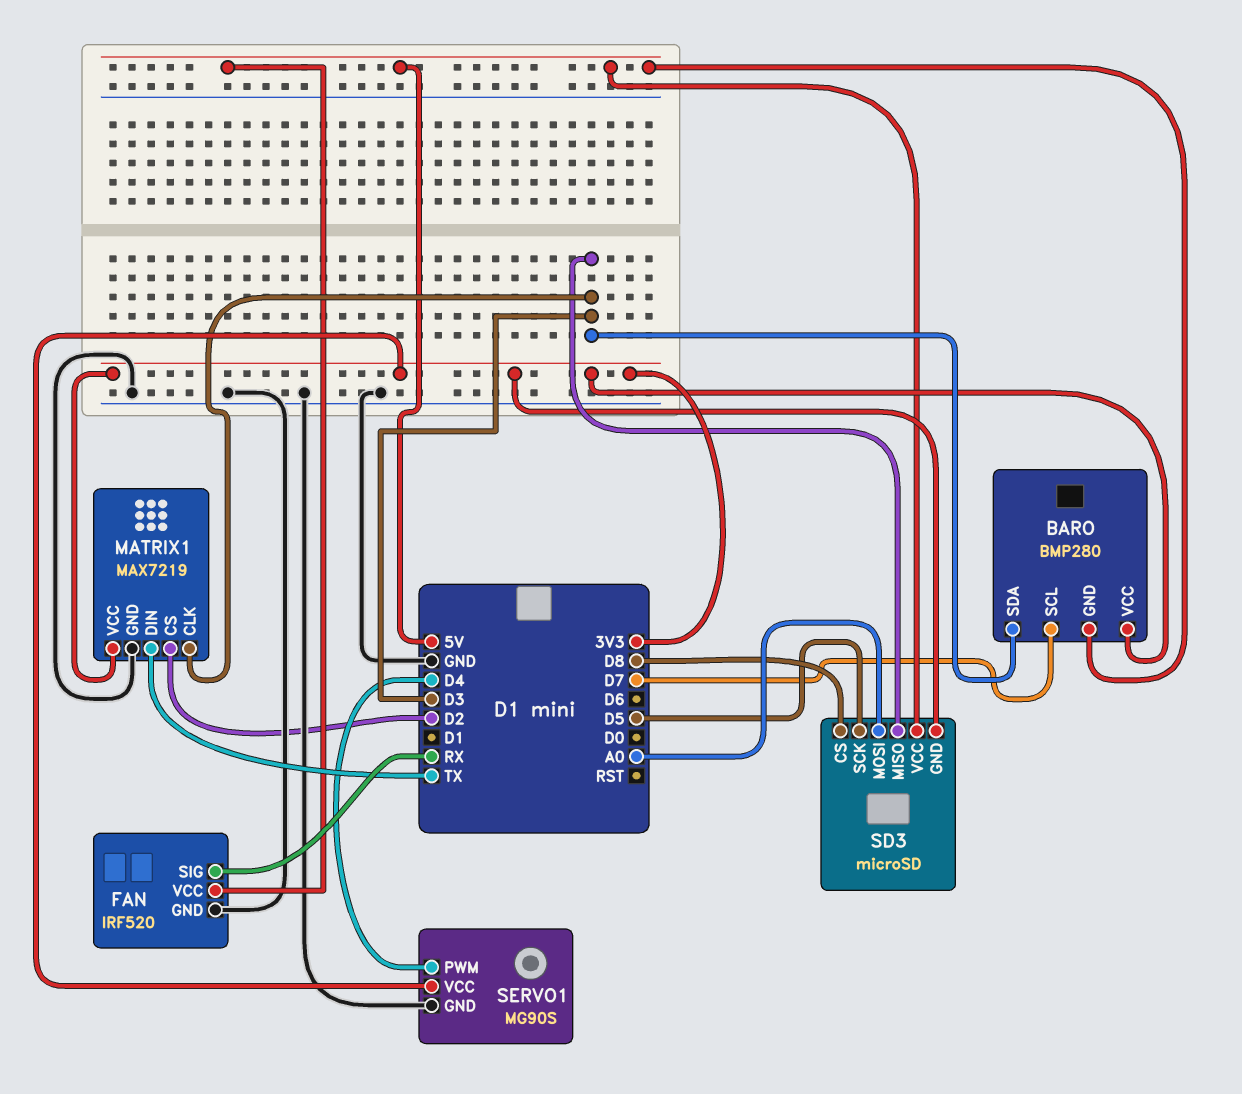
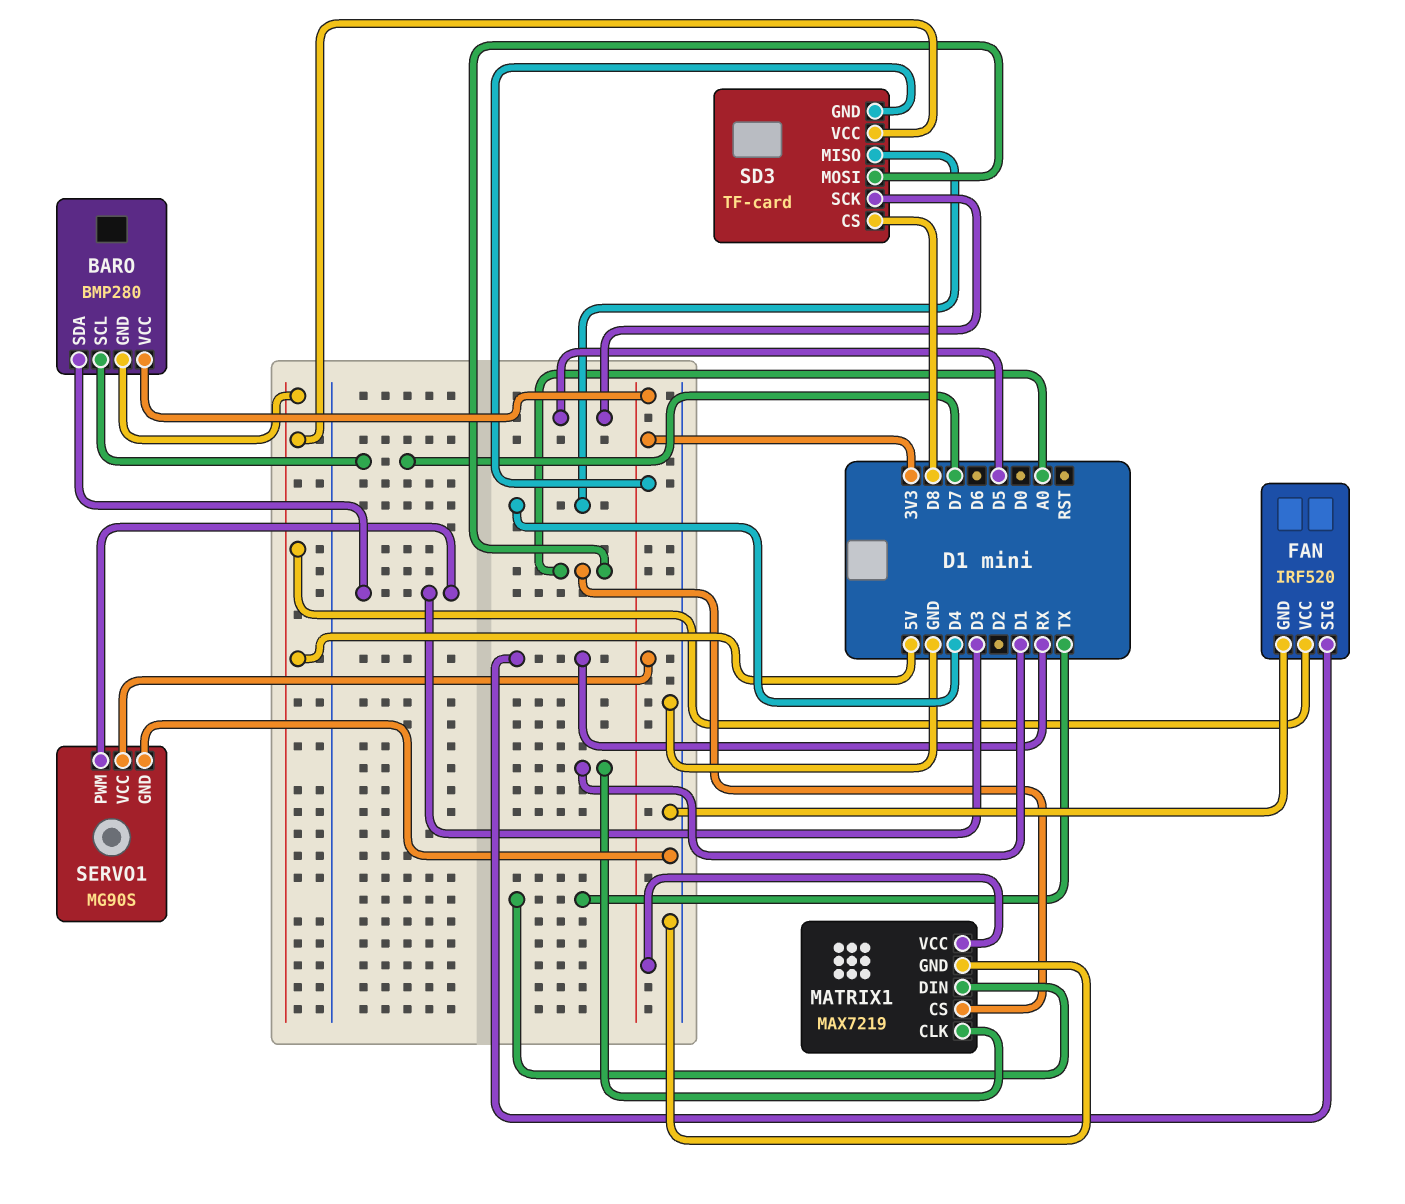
MATRIX1 pin CLK: D3 -> D1
MATRIX1 pin CS: D2 -> A0
SD3: microSD -> TF-card
SD3 pin MISO: D3 -> D4
SERVO1 pin PWM: D4 -> D3

